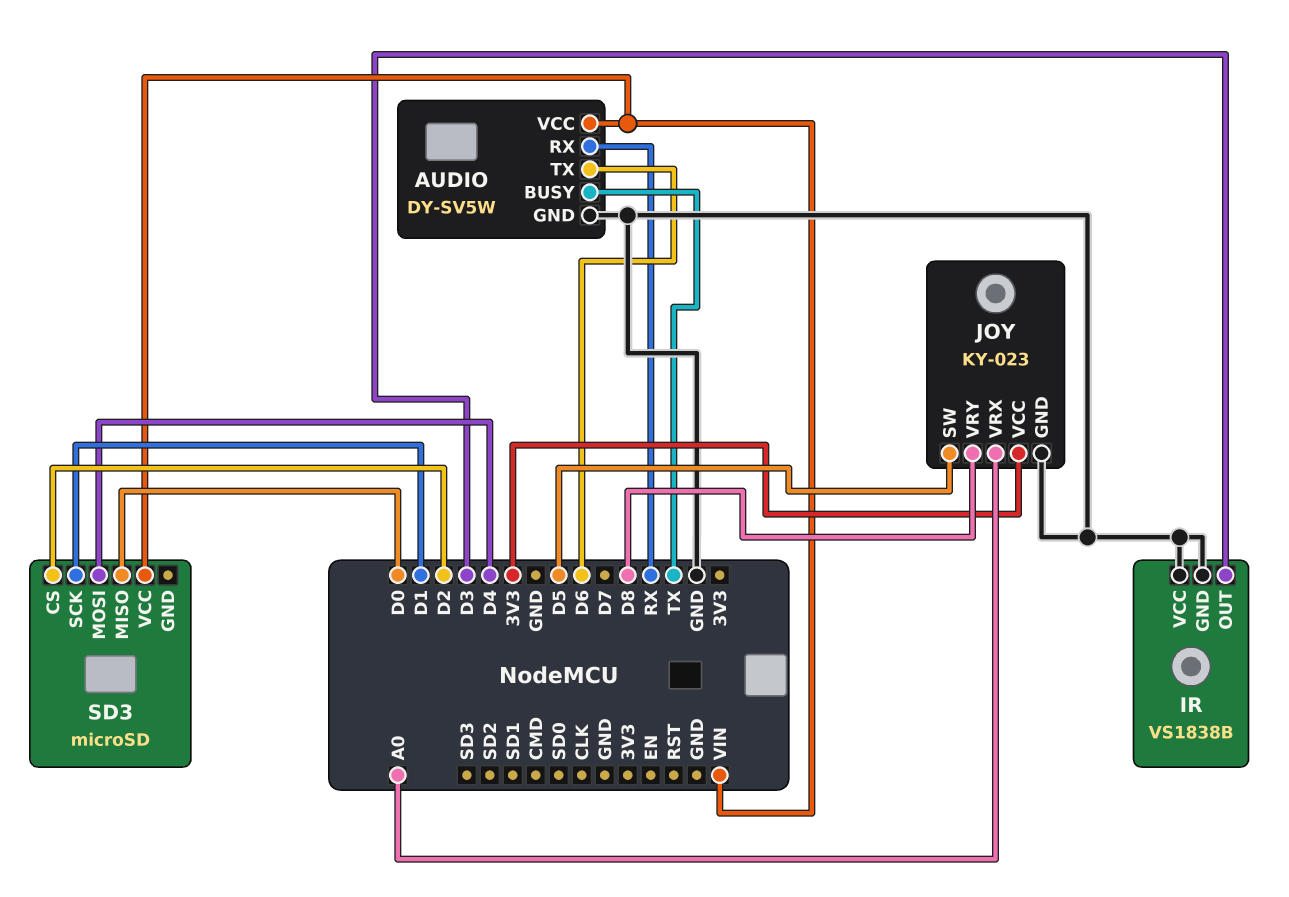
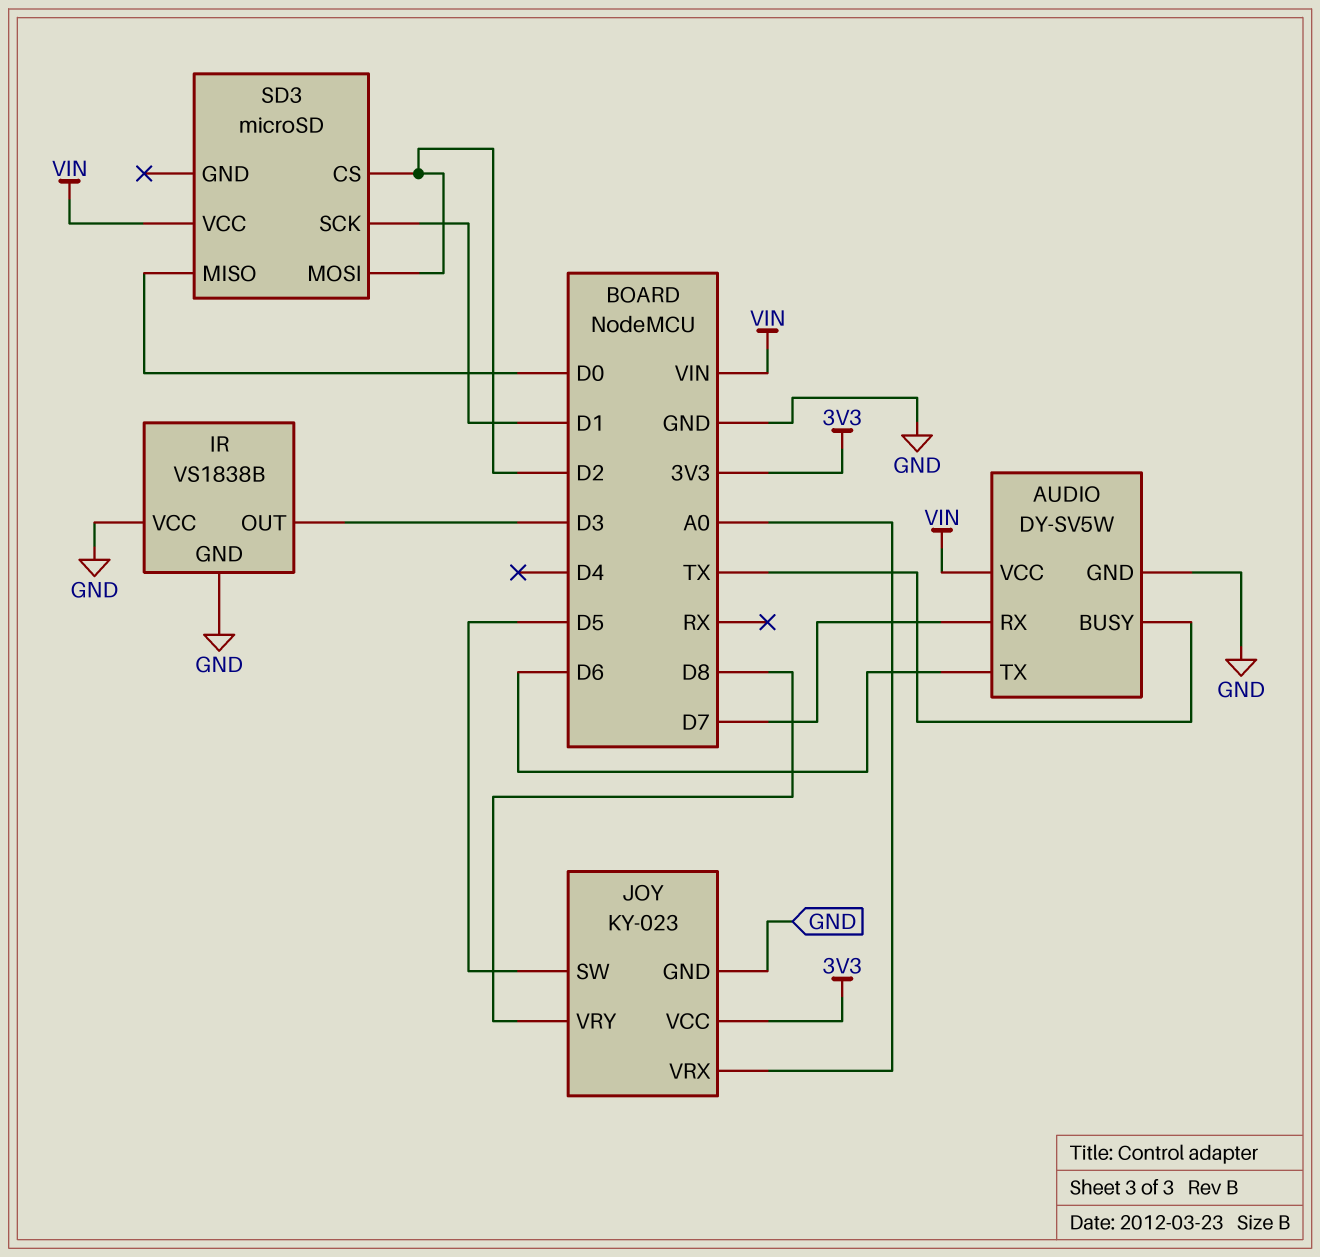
AUDIO pin RX: RX -> D7
SD3 pin MOSI: D4 -> D2

